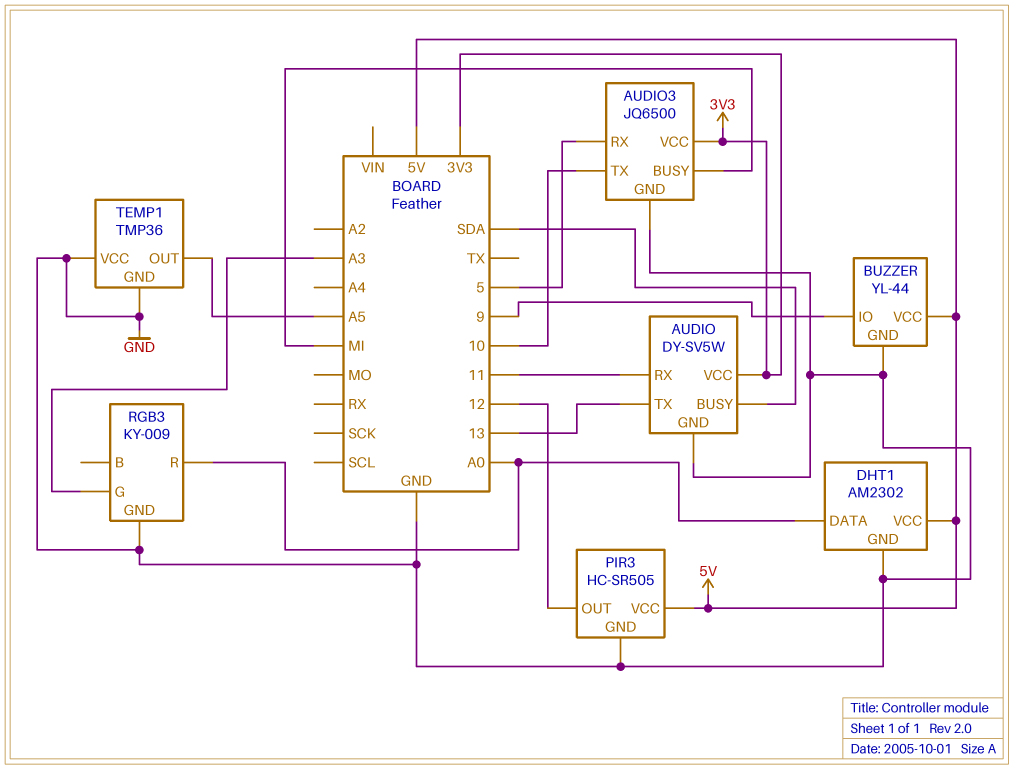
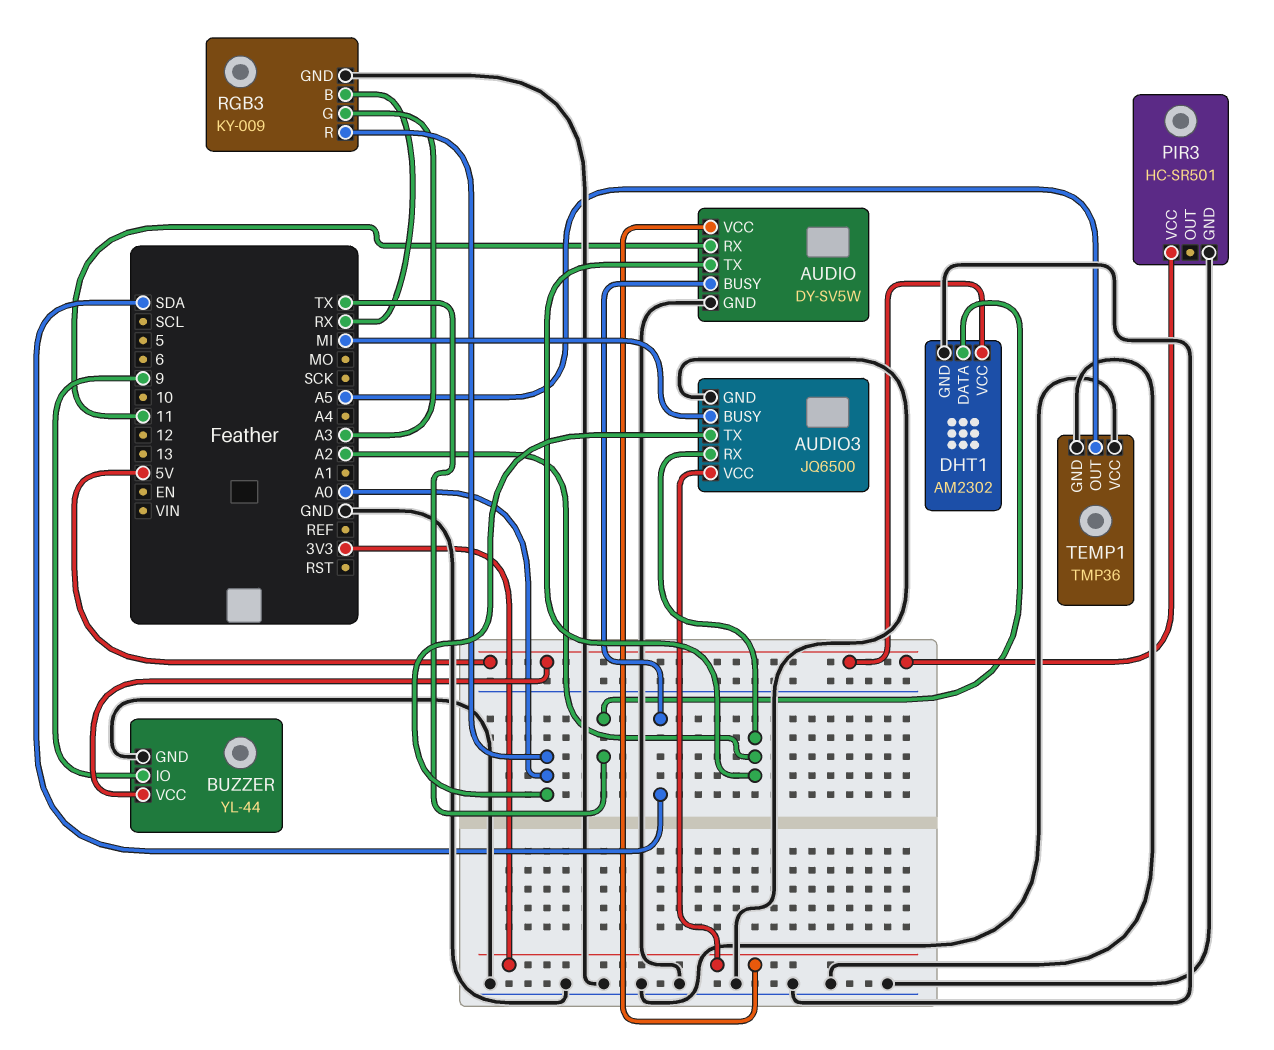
AUDIO pin TX: 13 -> A2
AUDIO3 pin RX: 5 -> A2
AUDIO3 pin TX: 10 -> A0
DHT1 pin DATA: A0 -> TX
PIR3: HC-SR505 -> HC-SR501
PIR3 pin OUT: 12 -> none
RGB3 pin B: none -> RX

